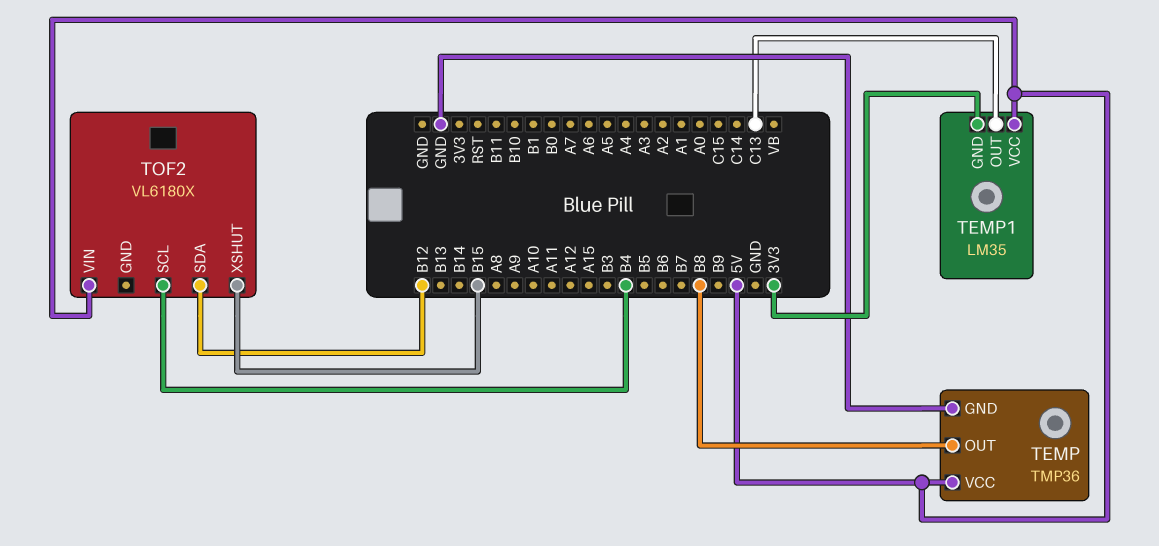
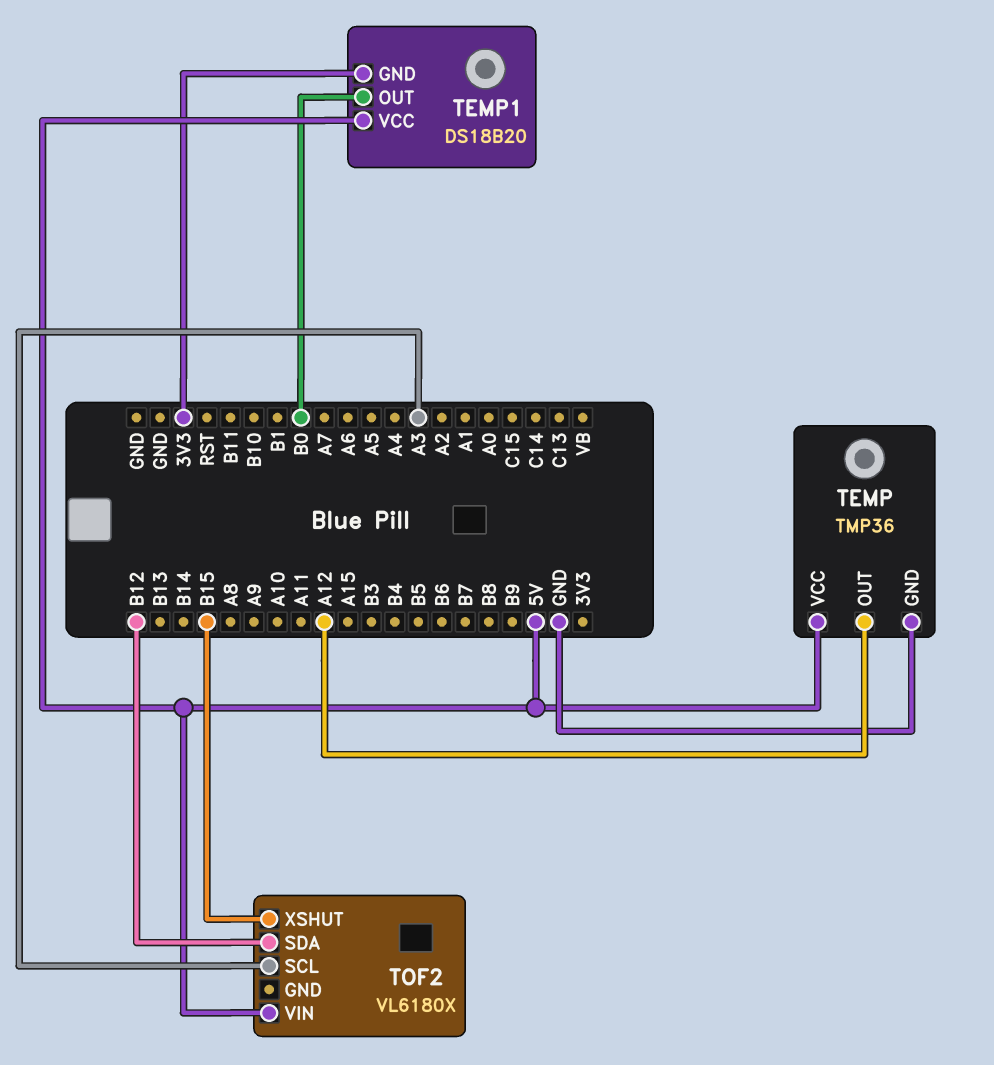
TEMP pin OUT: B8 -> A12
TEMP1: LM35 -> DS18B20
TEMP1 pin OUT: C13 -> B0
TOF2 pin SCL: B4 -> A3

